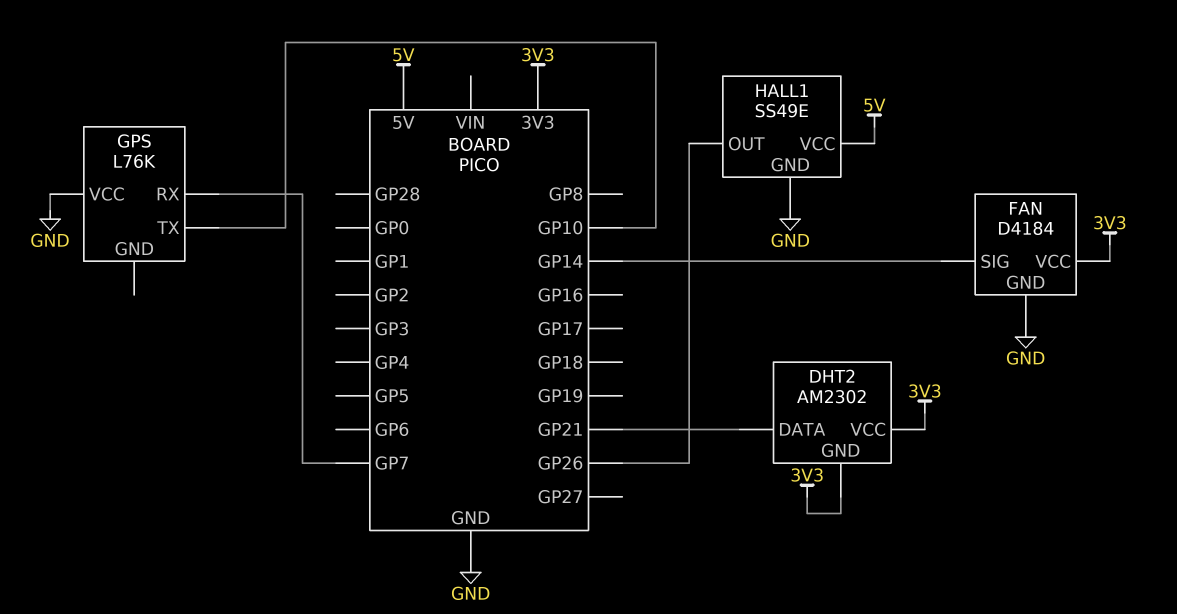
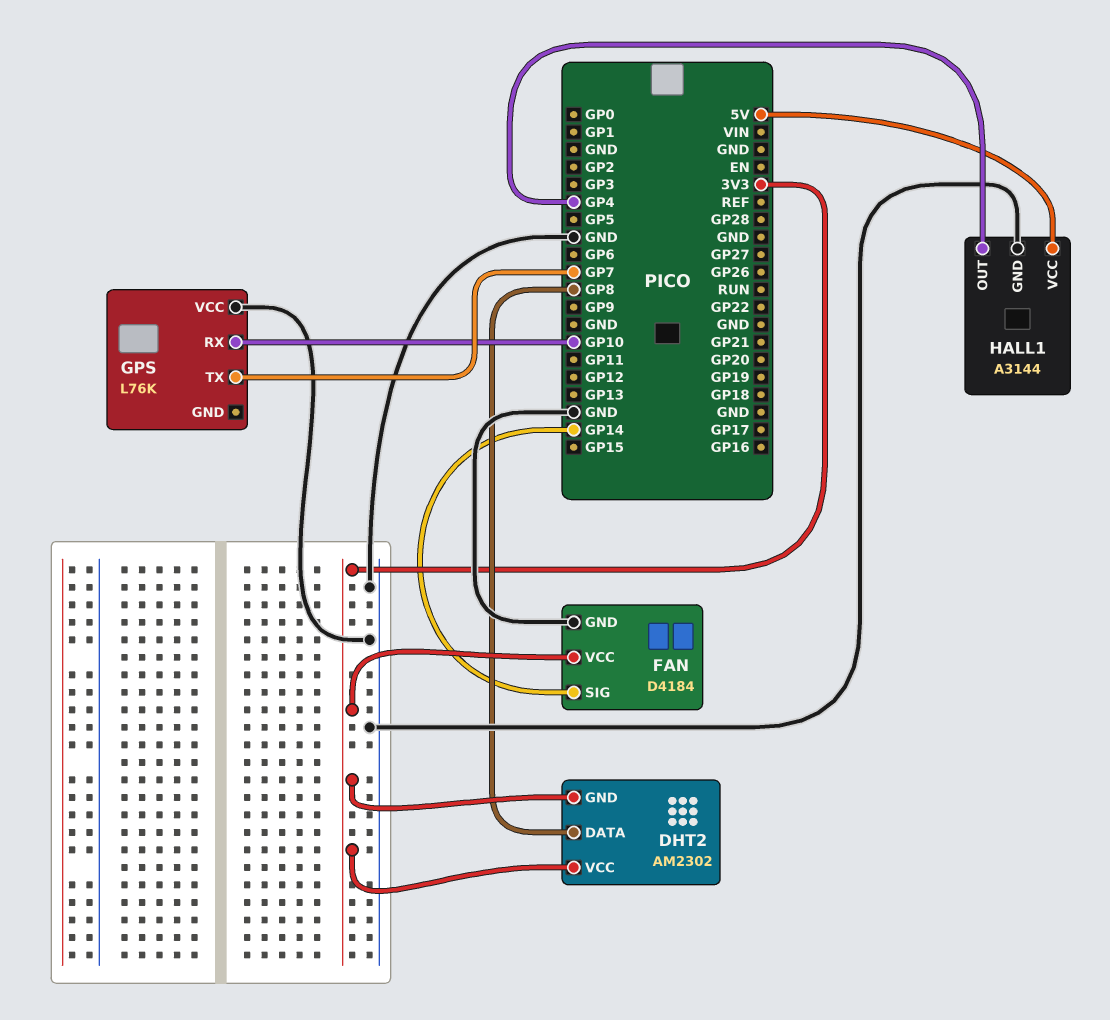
DHT2 pin DATA: GP21 -> GP8
GPS pin RX: GP7 -> GP10
GPS pin TX: GP10 -> GP7
HALL1: SS49E -> A3144
HALL1 pin OUT: GP26 -> GP4

